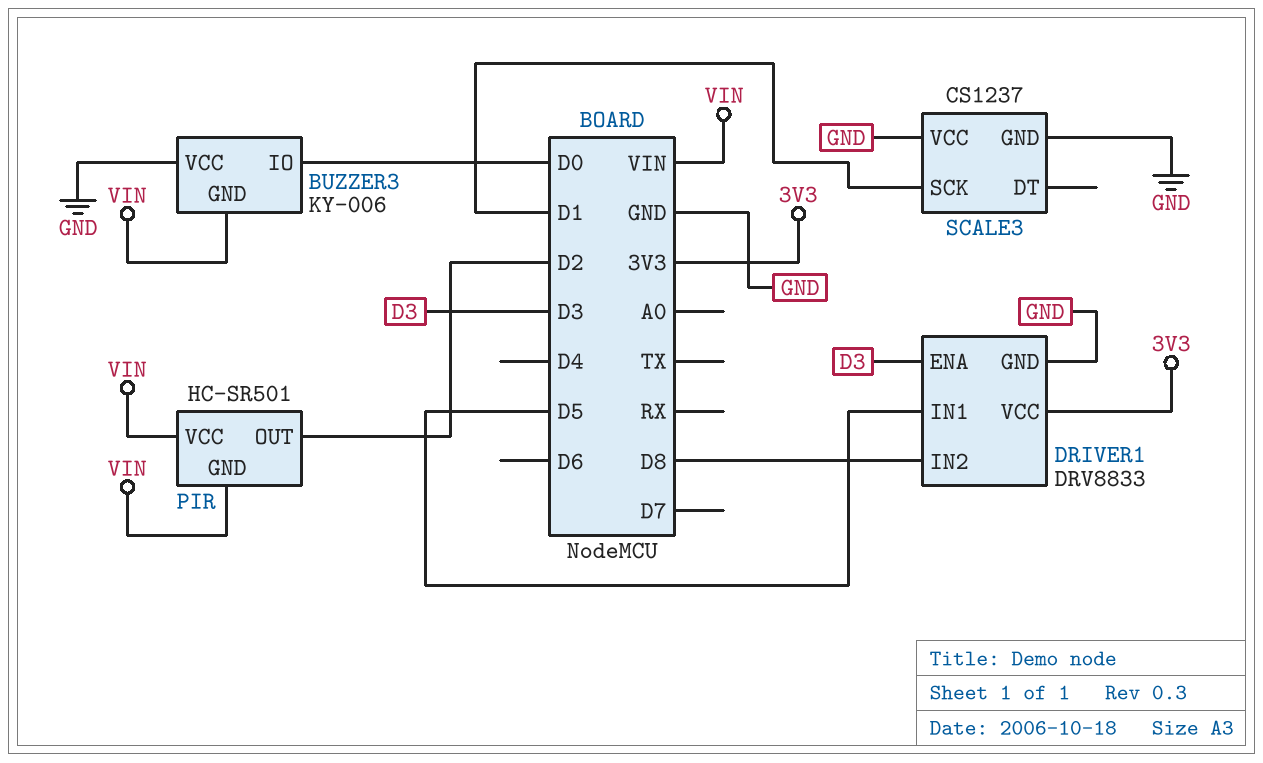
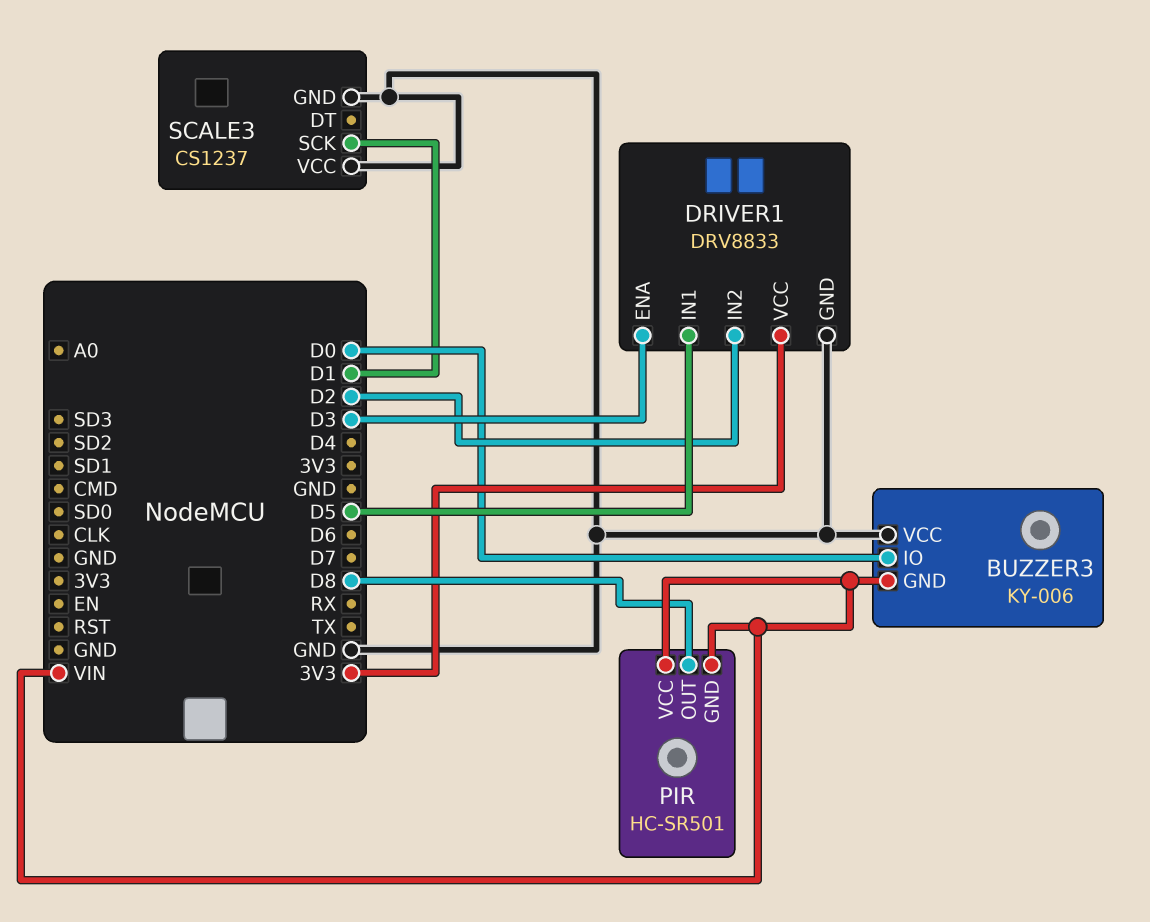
DRIVER1 pin IN2: D8 -> D2
PIR pin OUT: D2 -> D8

